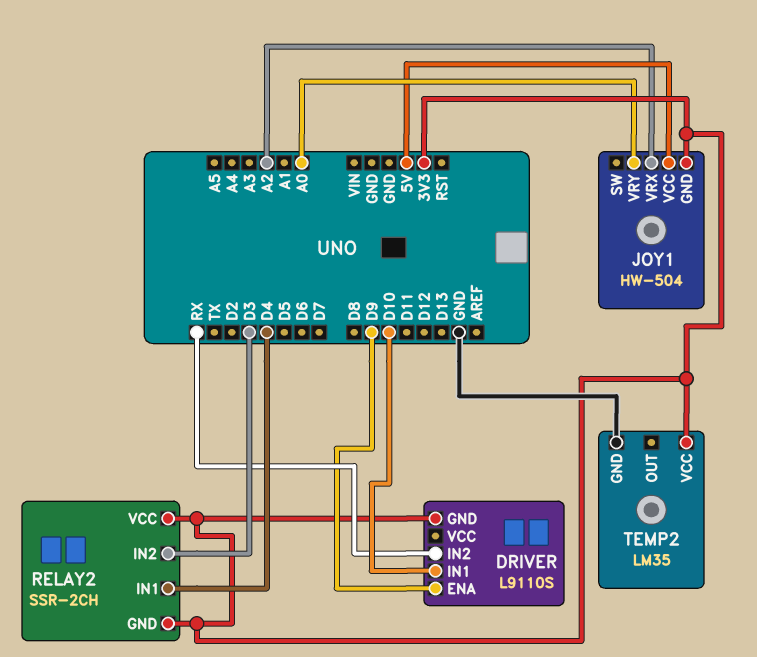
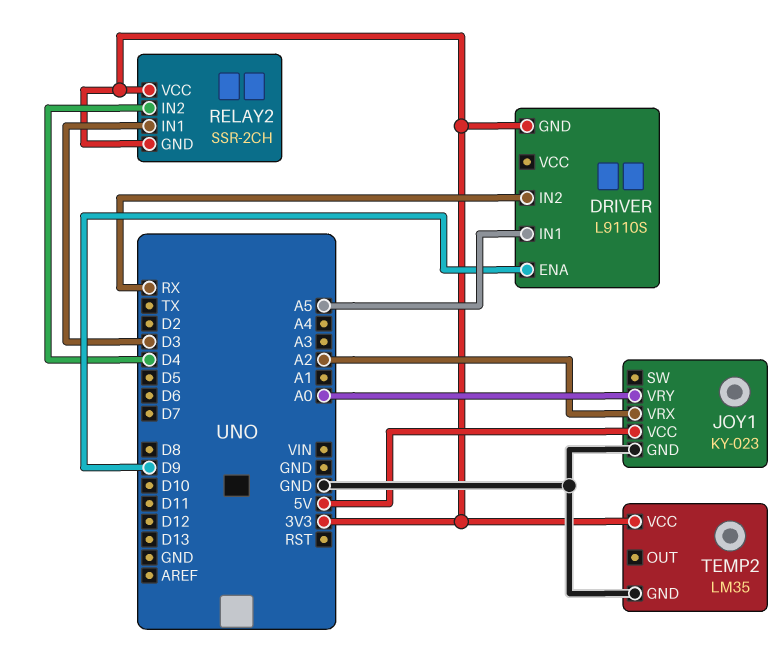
DRIVER pin IN1: D10 -> A5
JOY1: HW-504 -> KY-023
JOY1 pin GND: 3V3 -> GND
RELAY2 pin IN1: D4 -> D3
RELAY2 pin IN2: D3 -> D4

